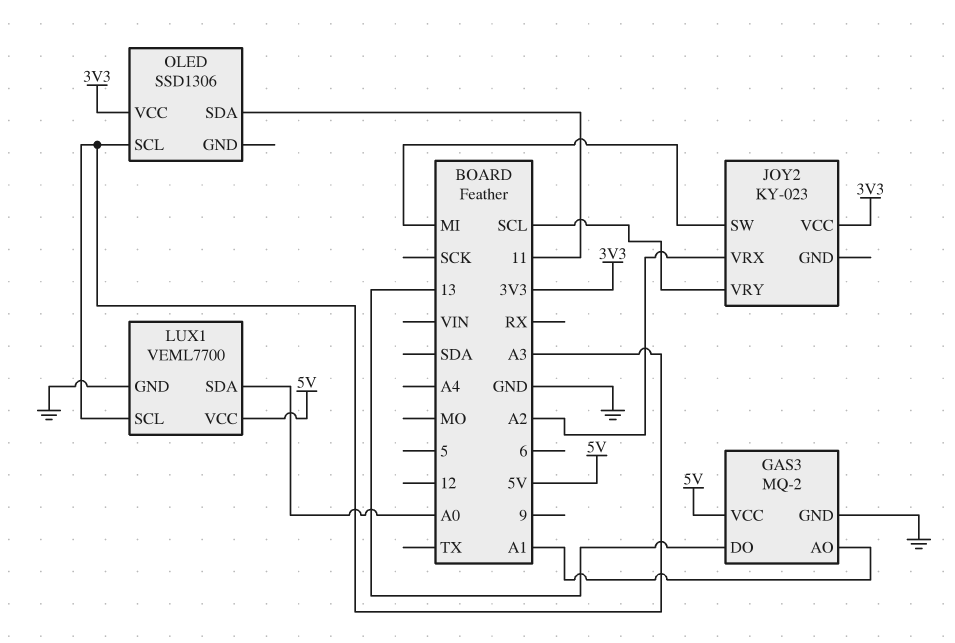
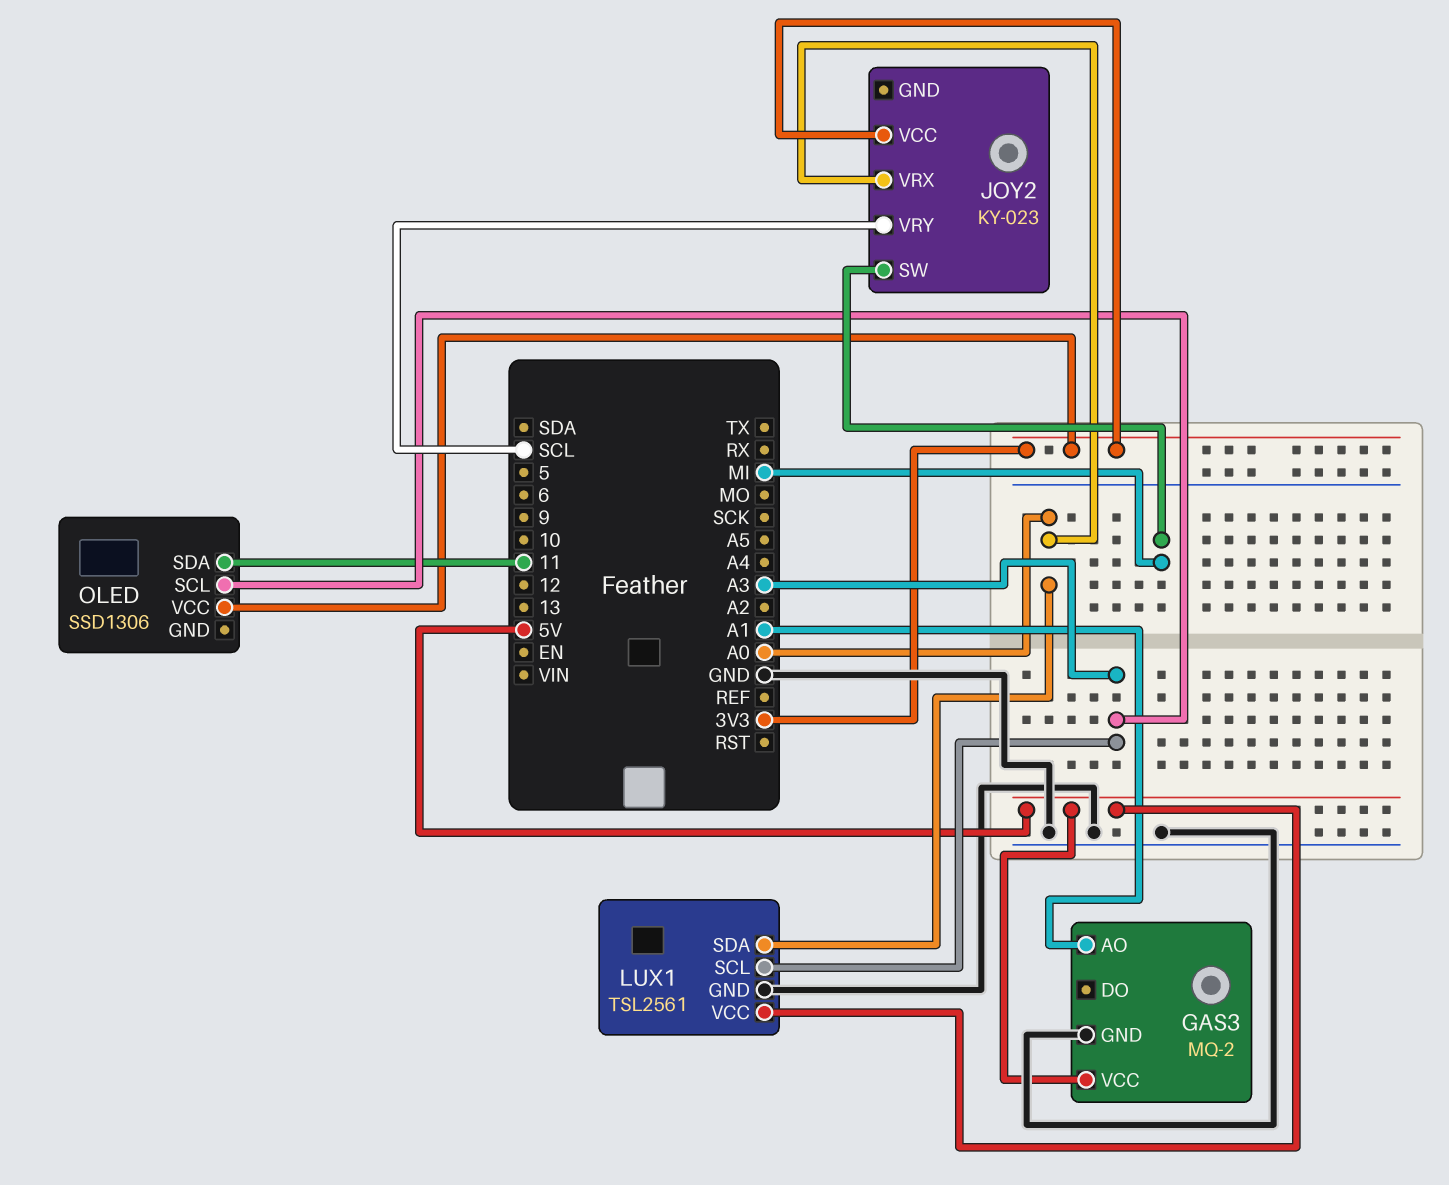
GAS3 pin DO: 13 -> none
JOY2 pin VRX: A2 -> A0
LUX1: VEML7700 -> TSL2561

